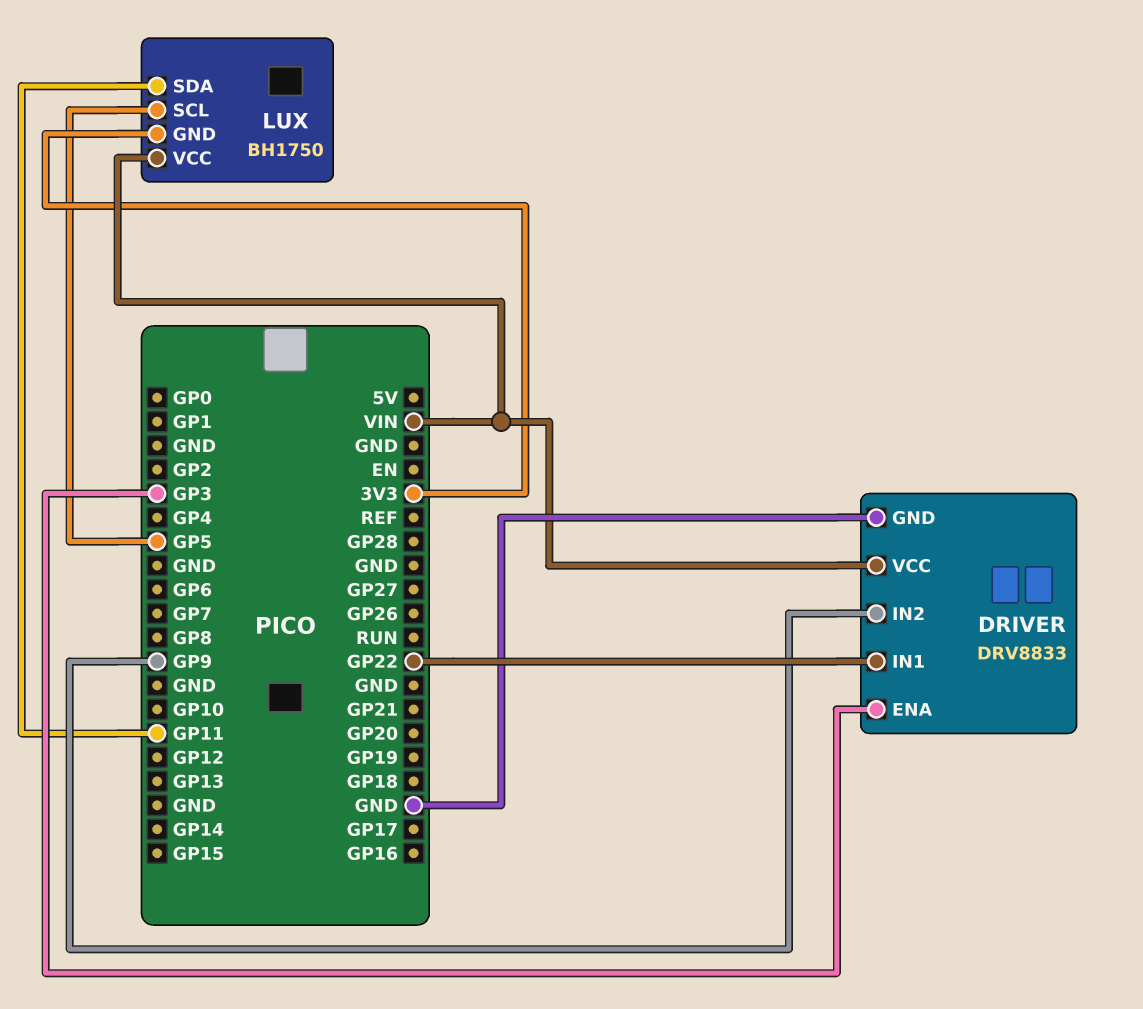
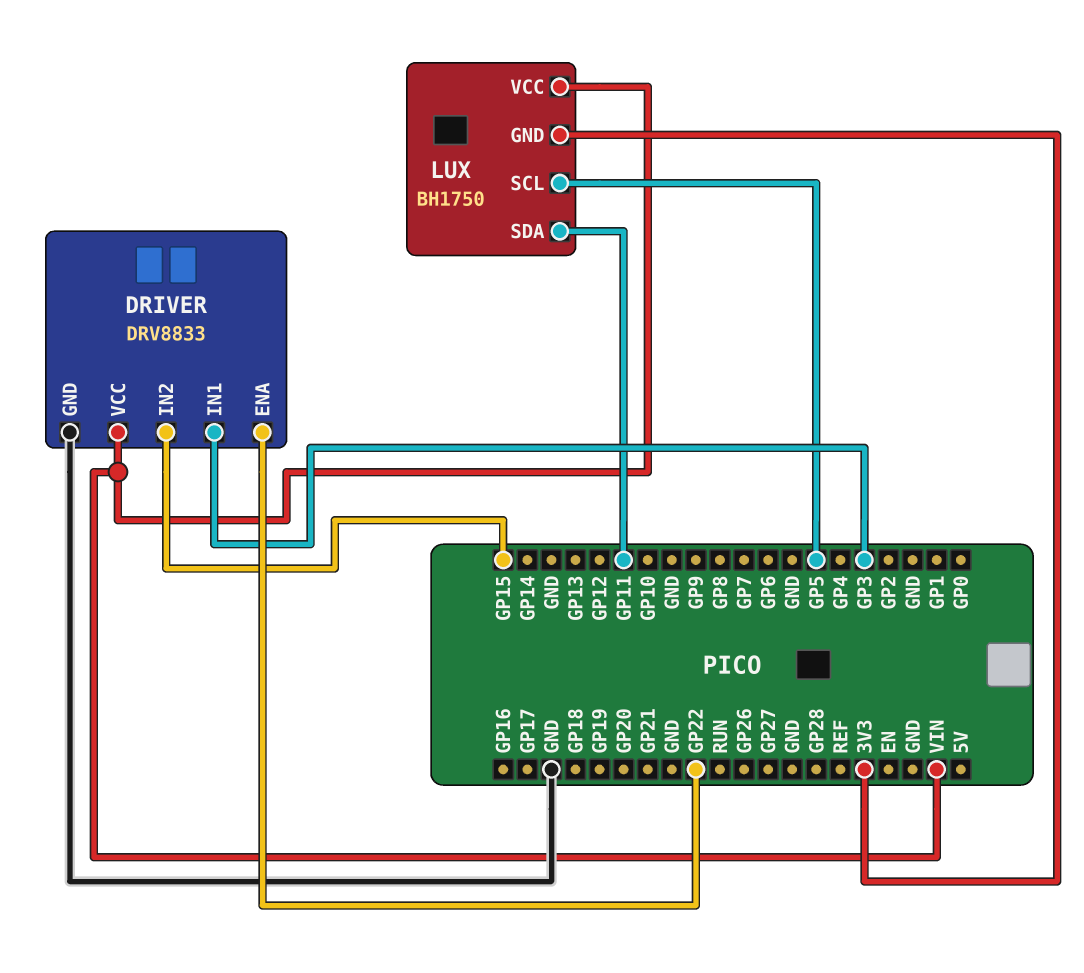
DRIVER pin ENA: GP3 -> GP22
DRIVER pin IN1: GP22 -> GP3
DRIVER pin IN2: GP9 -> GP15

